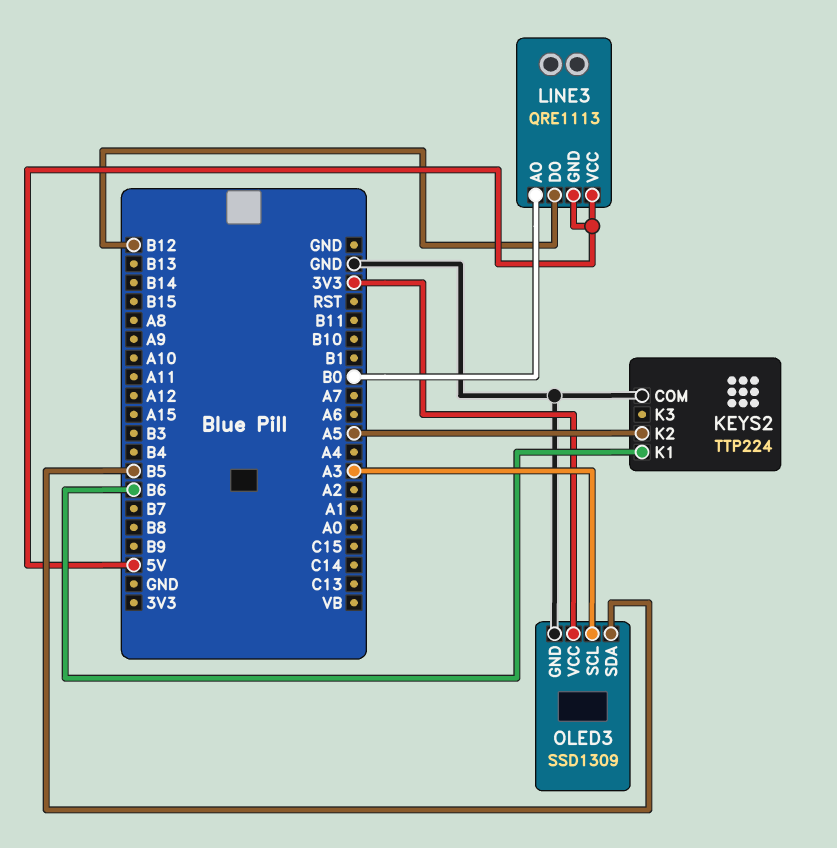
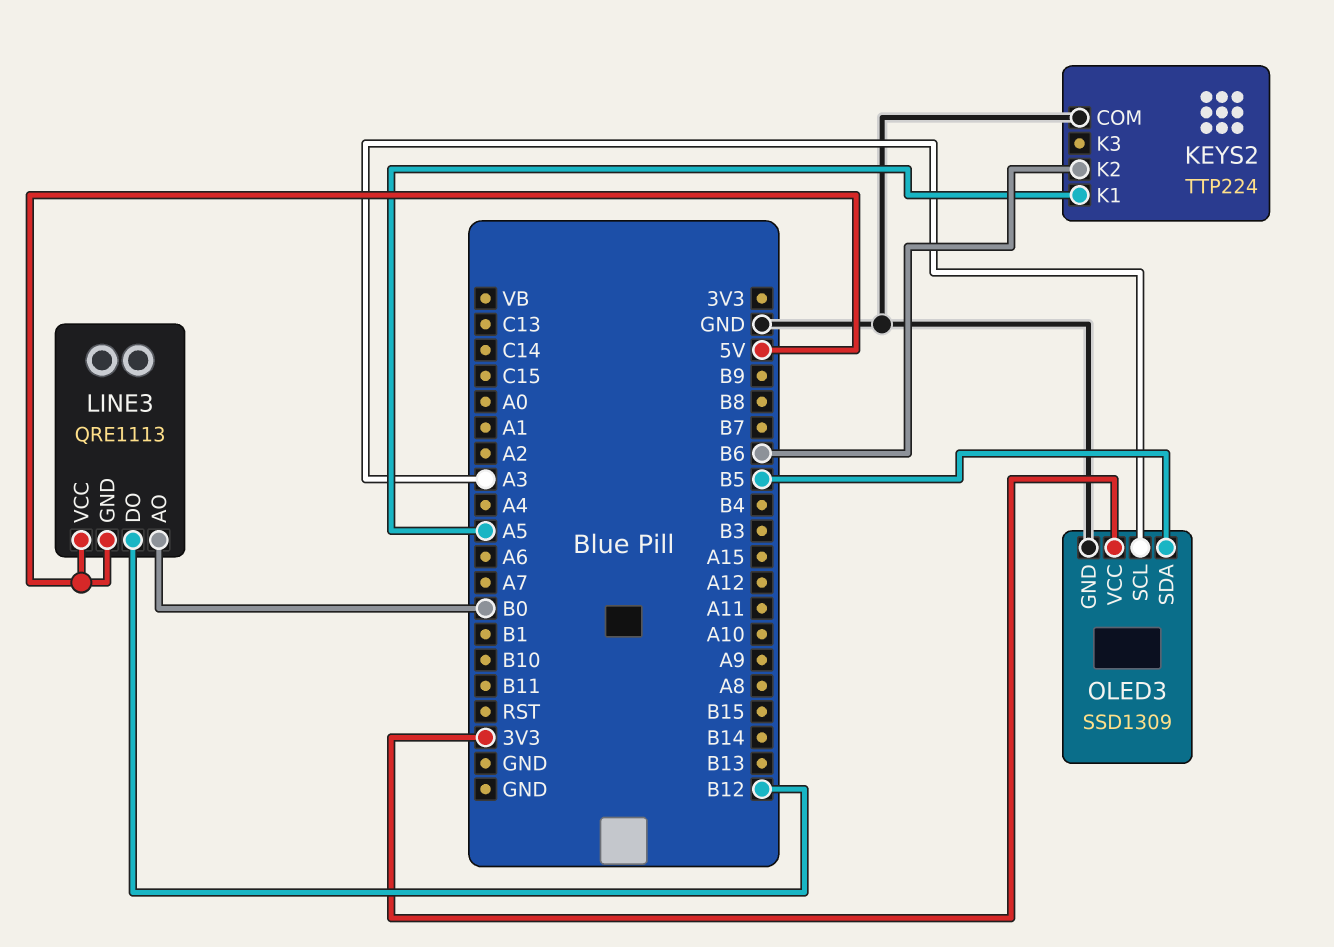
KEYS2 pin K1: B6 -> A5
KEYS2 pin K2: A5 -> B6

